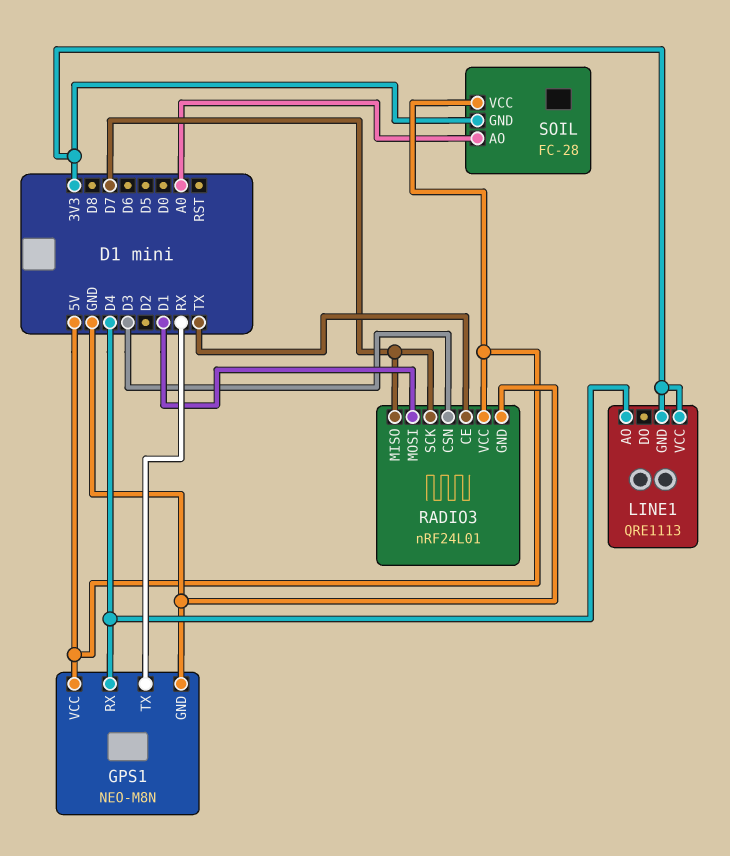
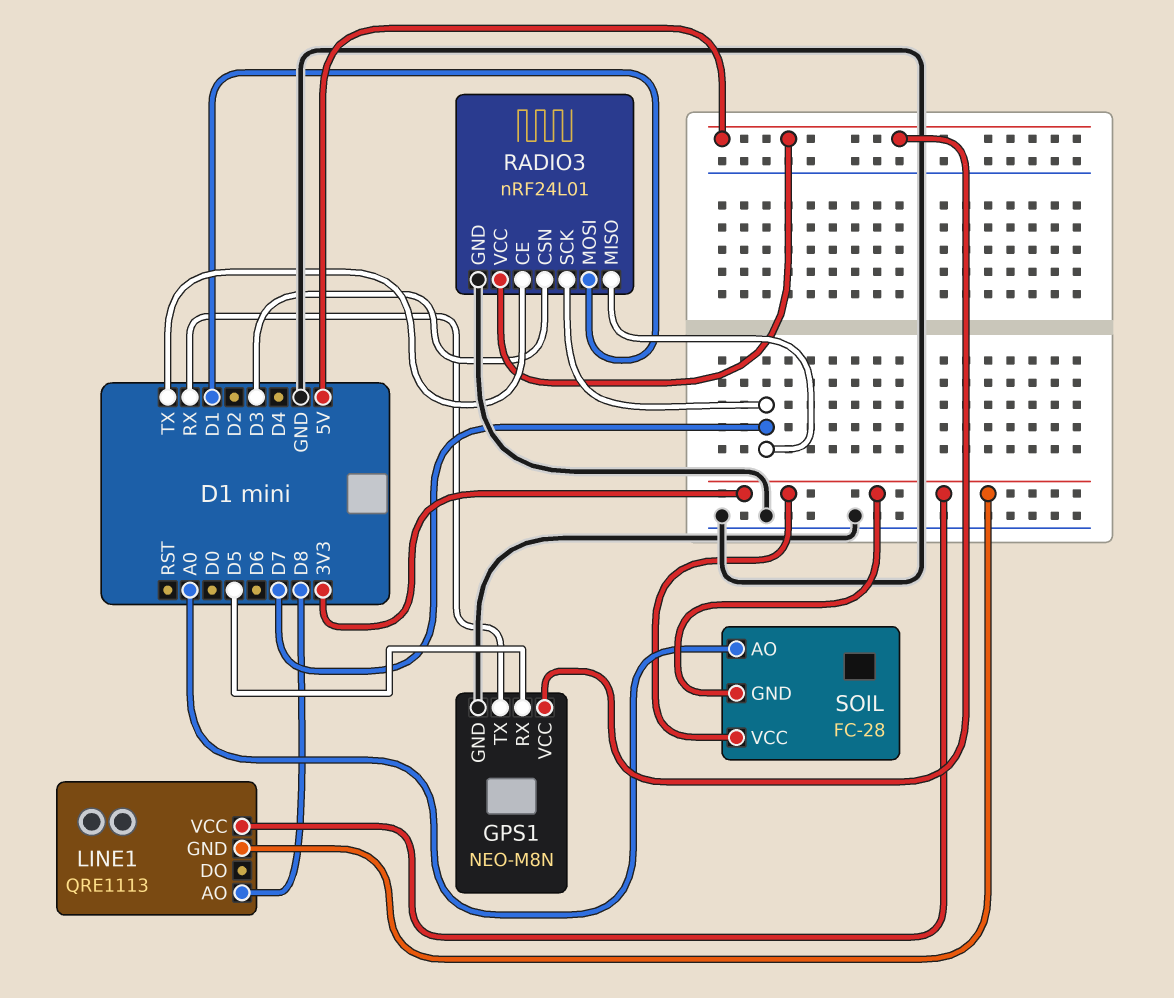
GPS1 pin RX: D4 -> D5
LINE1 pin AO: D4 -> D8
SOIL pin VCC: 5V -> 3V3

